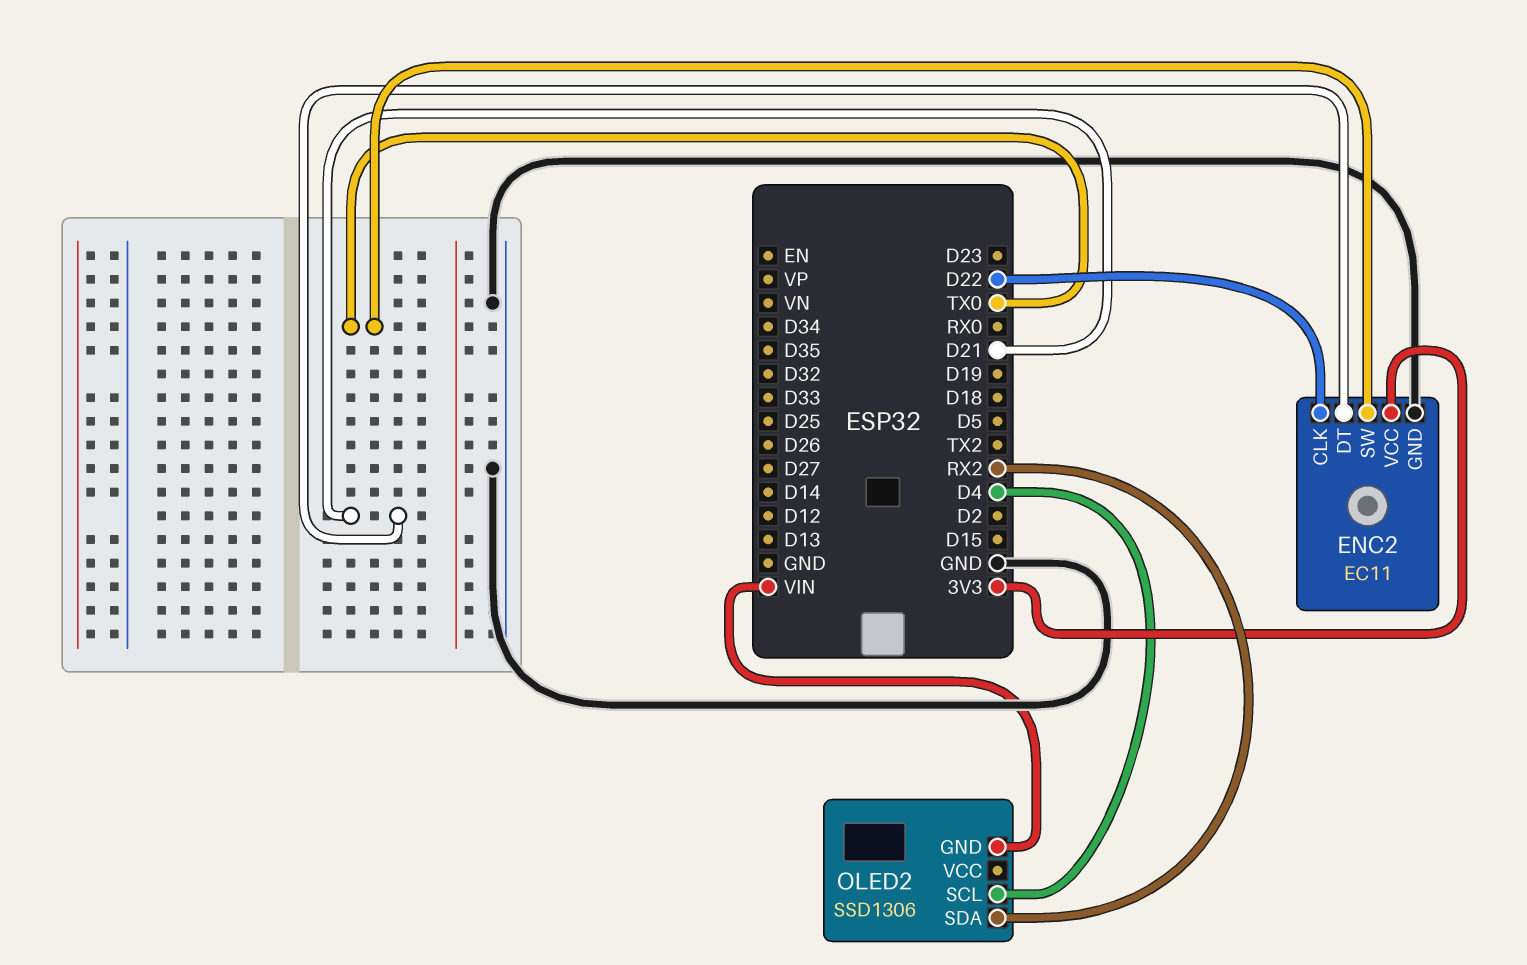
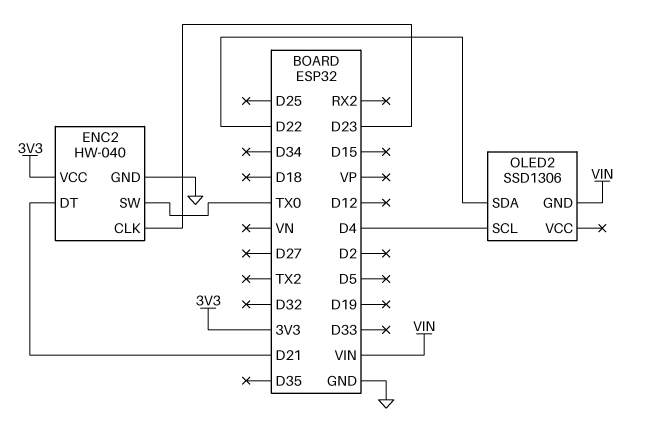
ENC2: EC11 -> HW-040
ENC2 pin CLK: D22 -> D23
OLED2 pin SDA: RX2 -> D22

